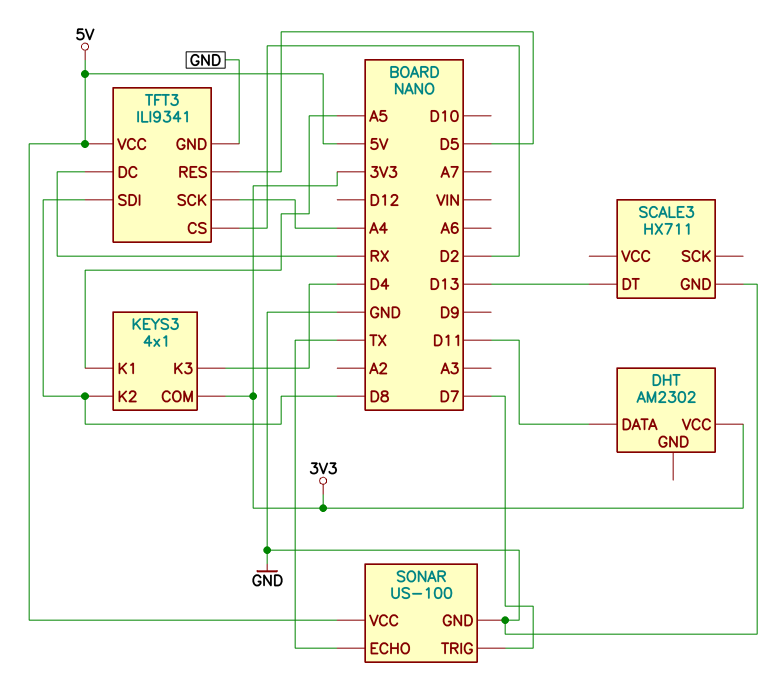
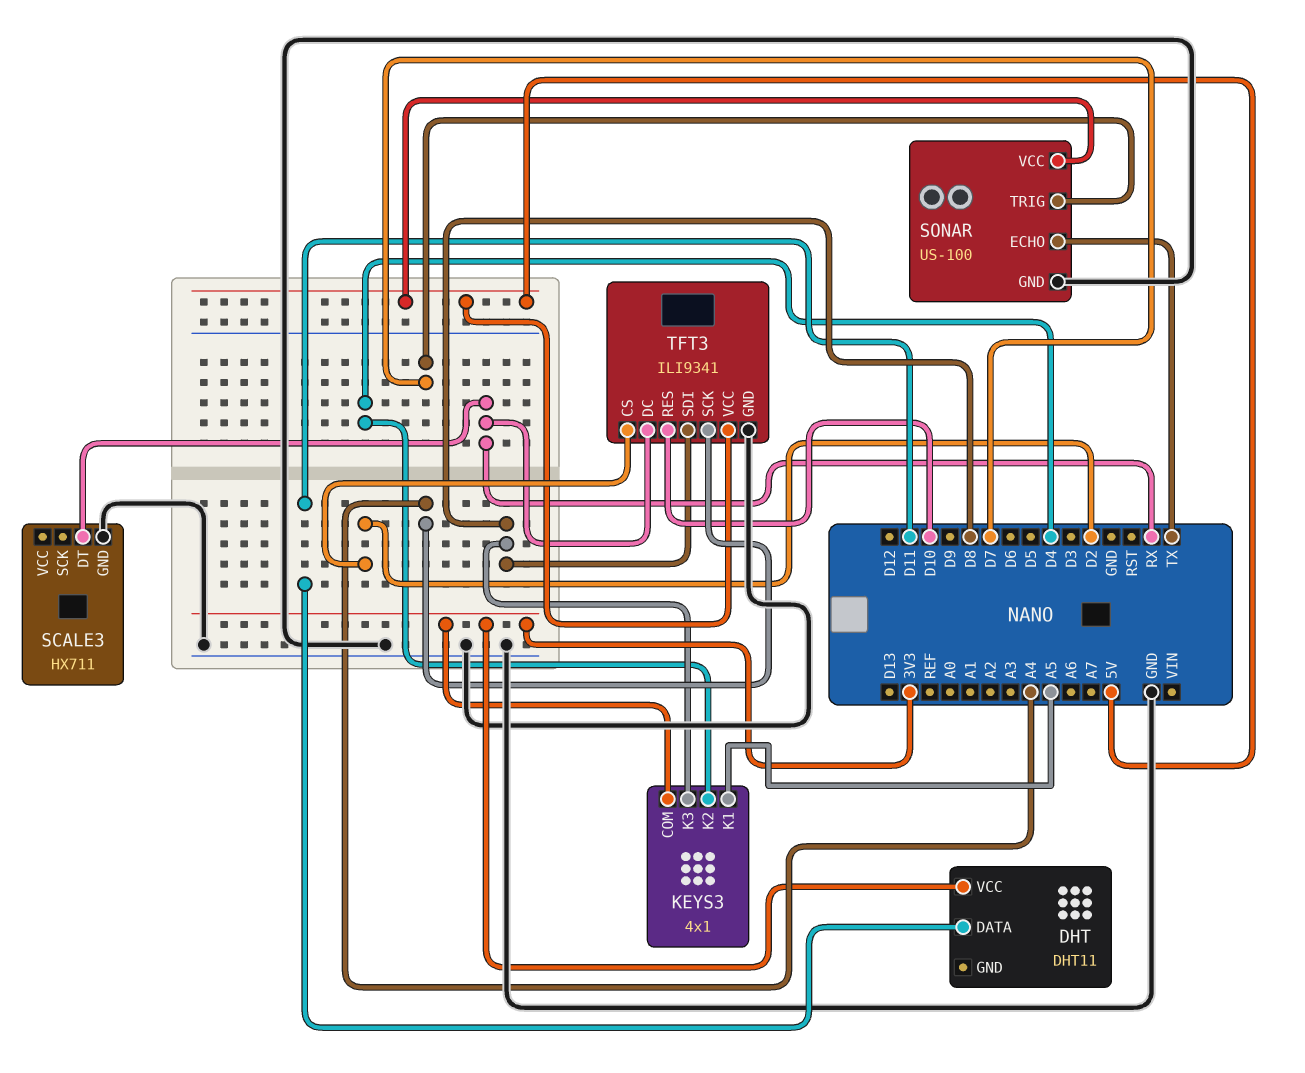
DHT: AM2302 -> DHT11
KEYS3 pin K2: D8 -> D4
KEYS3 pin K3: D4 -> D8
SCALE3 pin DT: D13 -> RX
TFT3 pin RES: D5 -> D10

